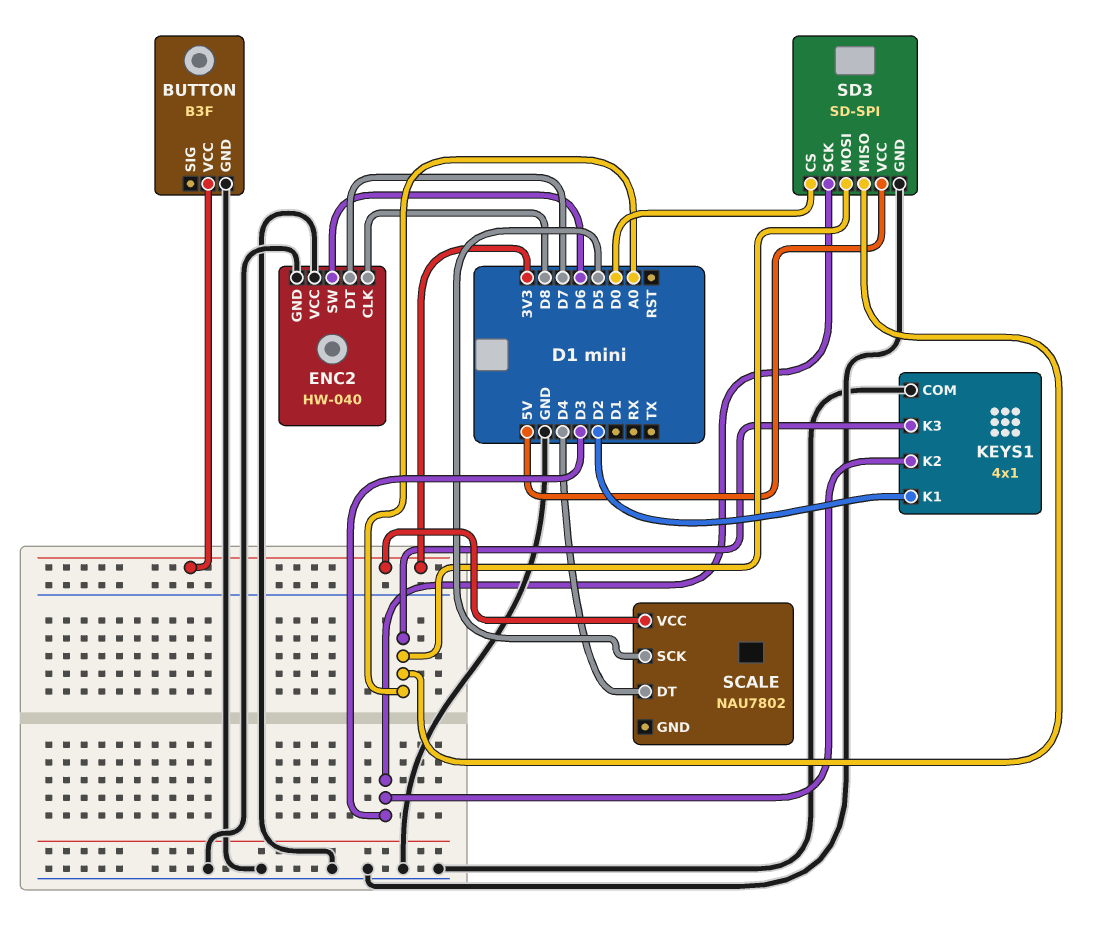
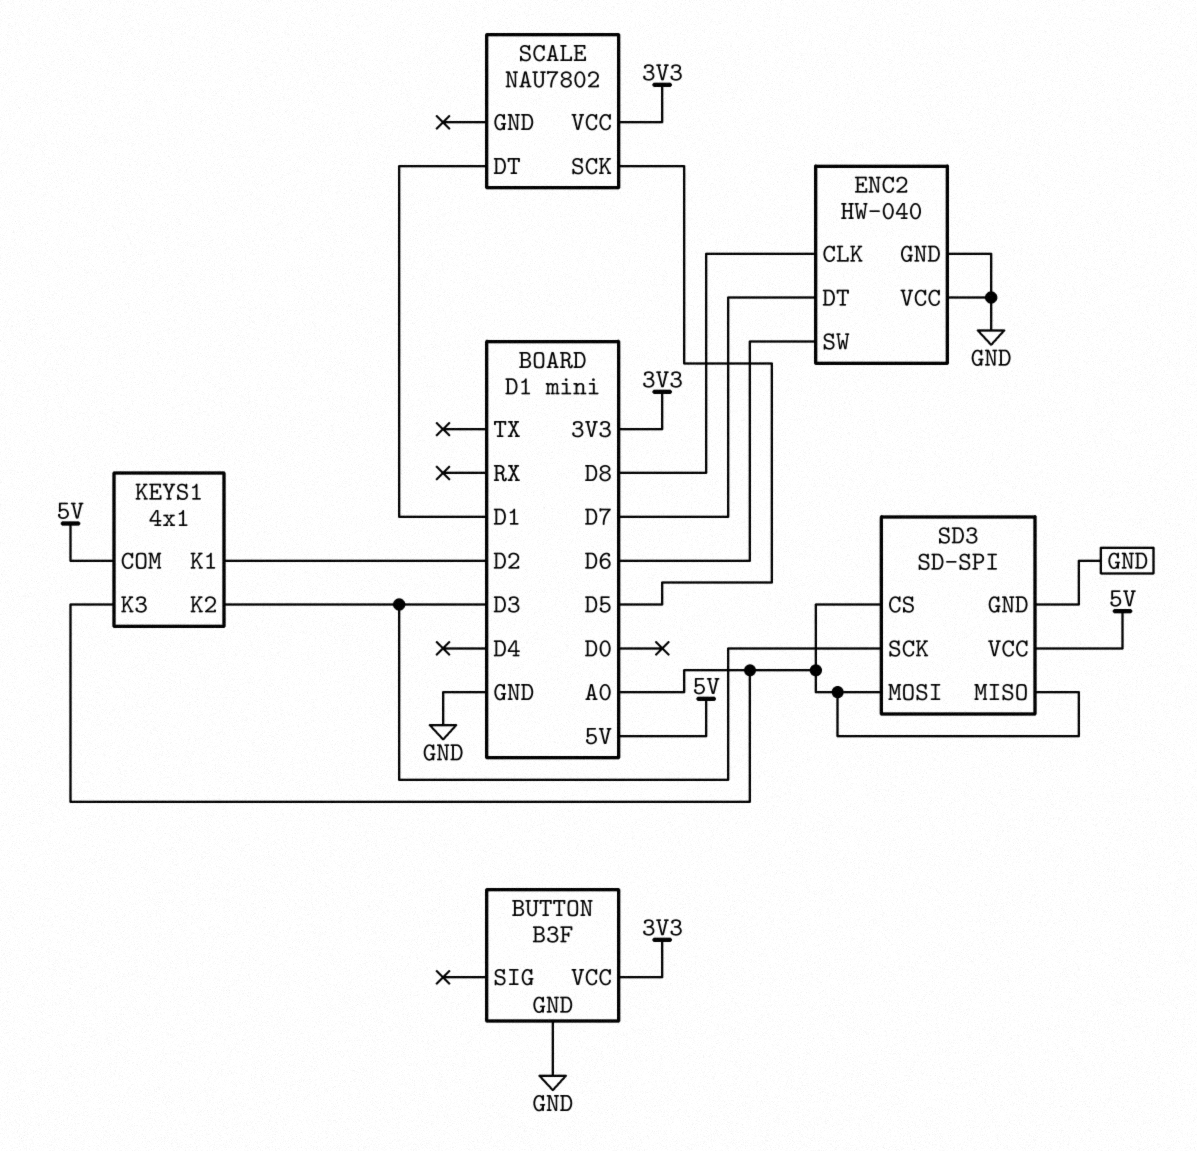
KEYS1 pin COM: GND -> 5V
SCALE pin DT: D4 -> D1
SD3 pin CS: D0 -> A0

